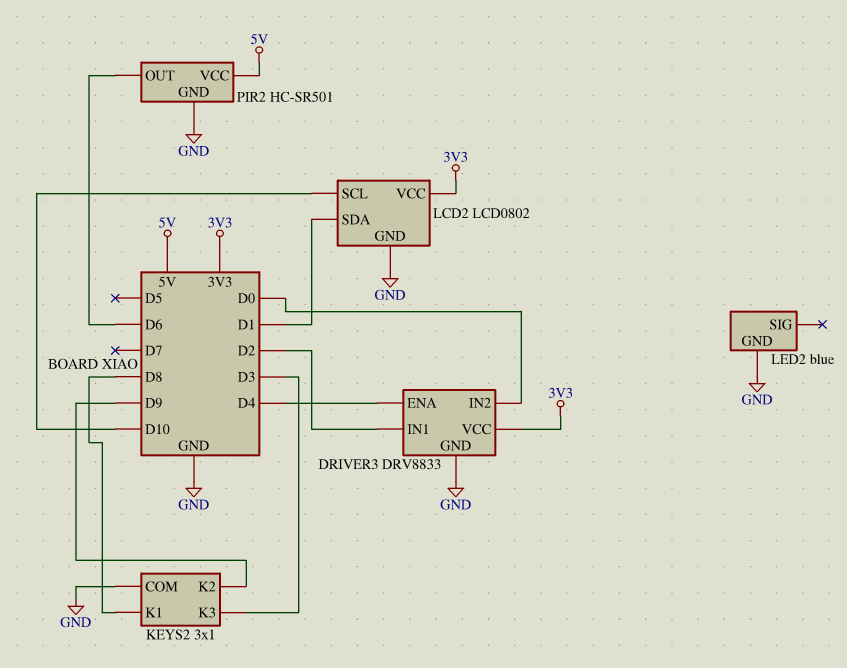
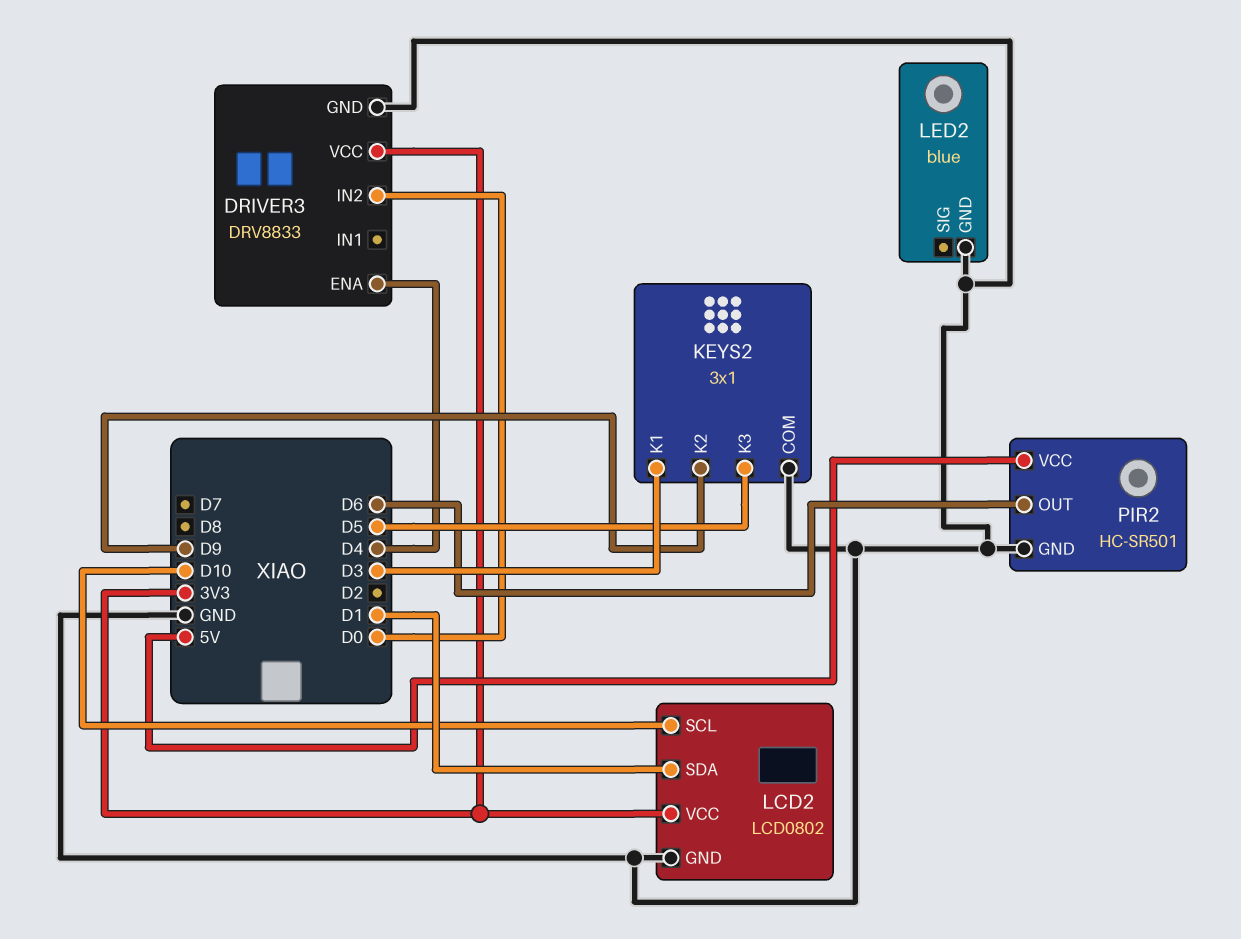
DRIVER3 pin IN1: D2 -> none
KEYS2 pin K1: D8 -> D3
KEYS2 pin K3: D3 -> D5

